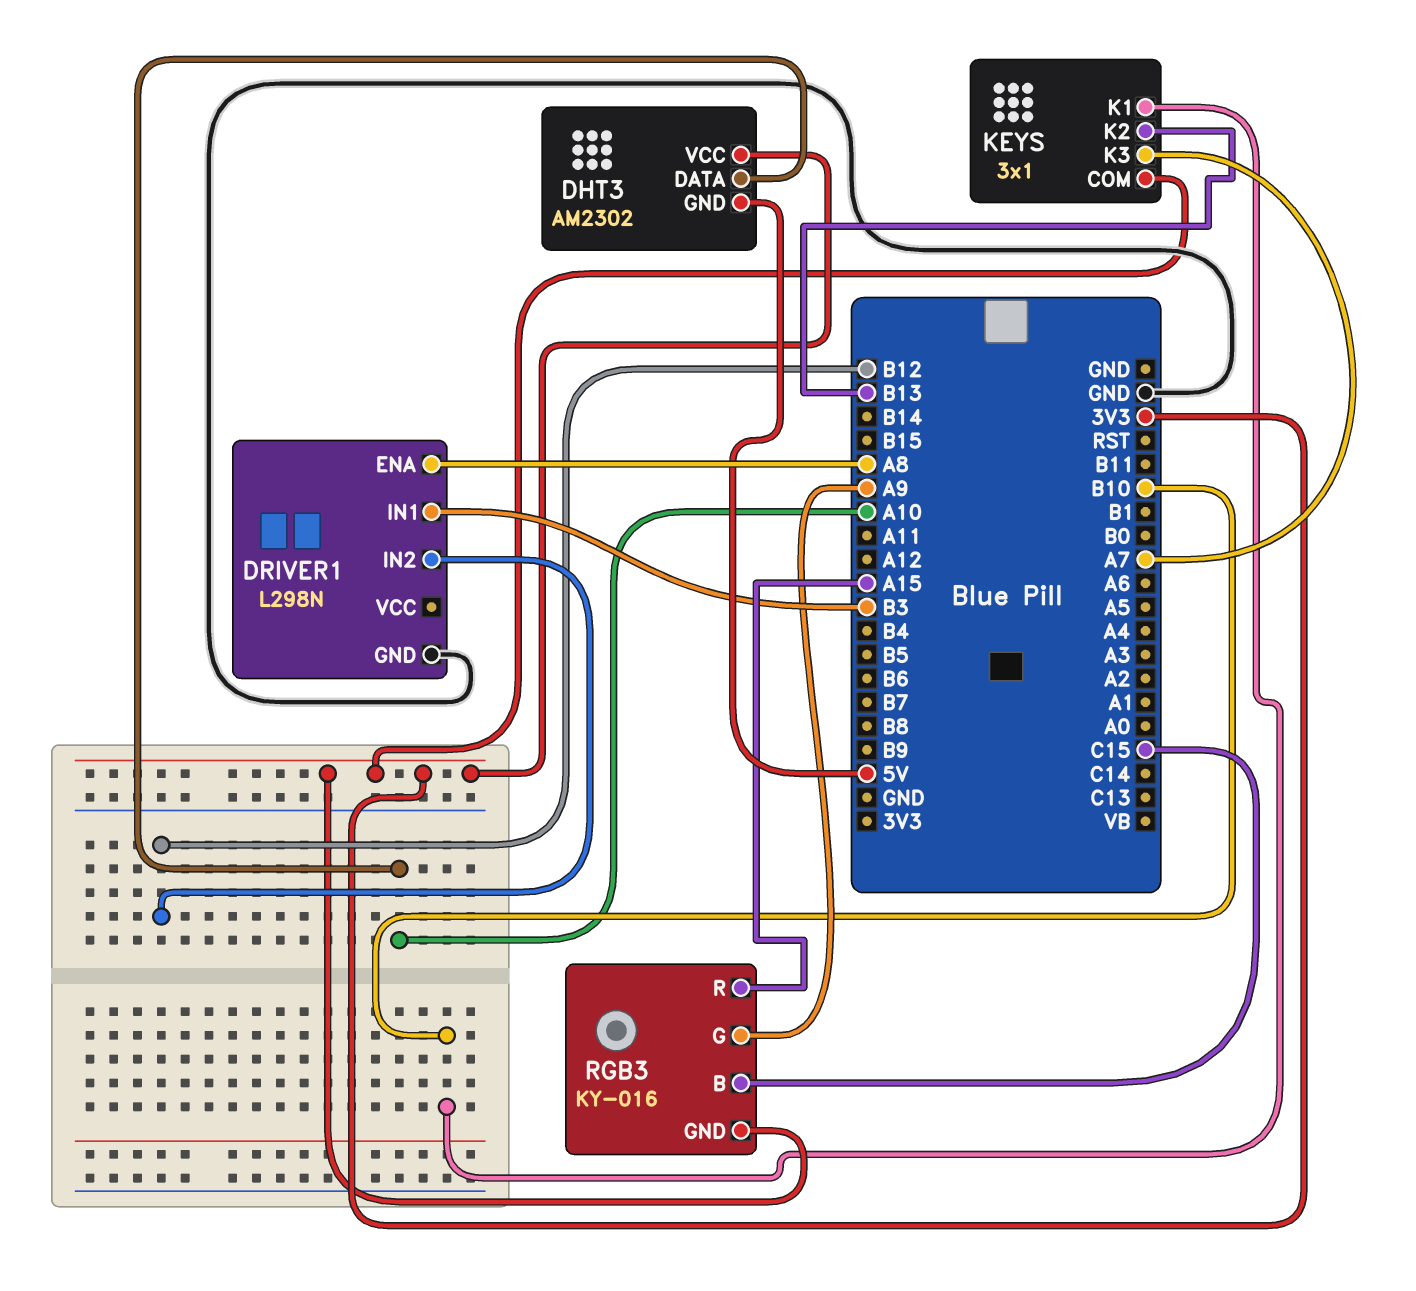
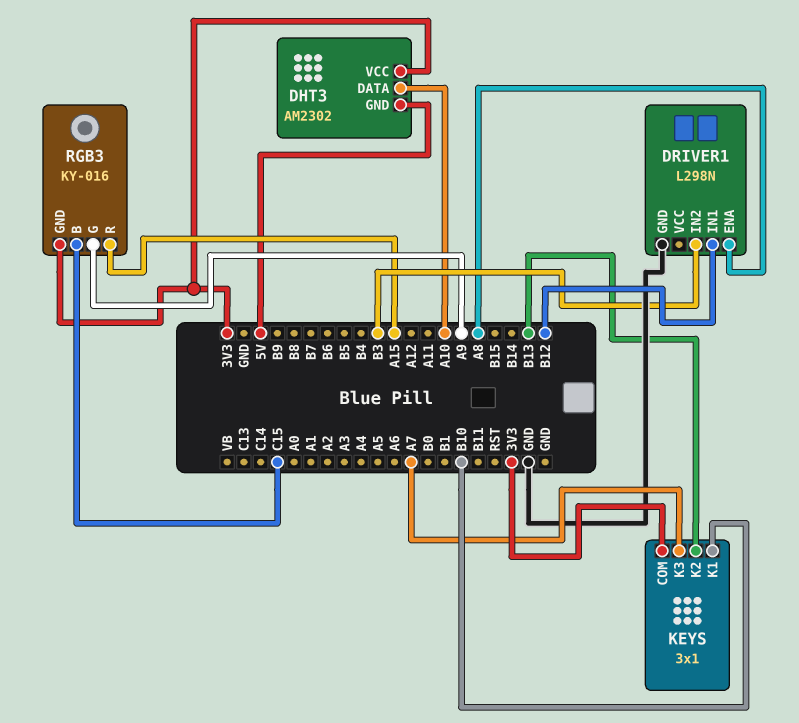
DRIVER1 pin IN1: B3 -> B12
DRIVER1 pin IN2: B12 -> B3

